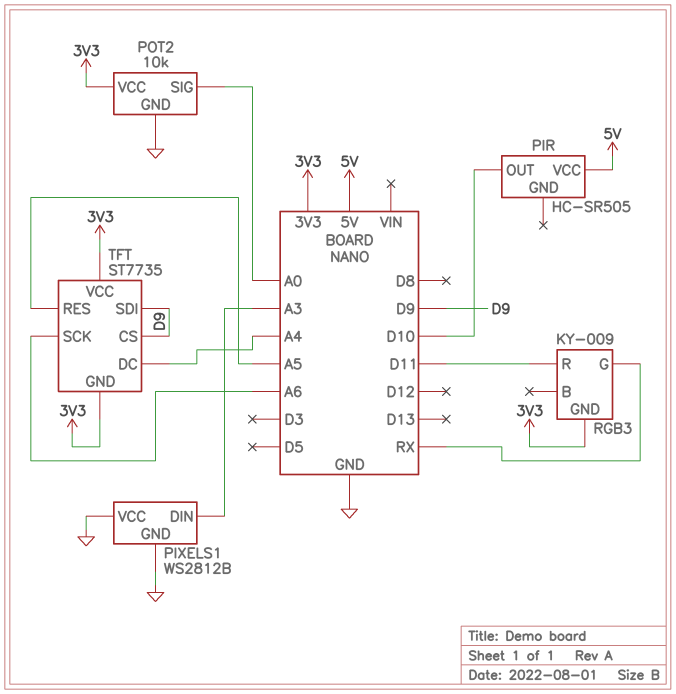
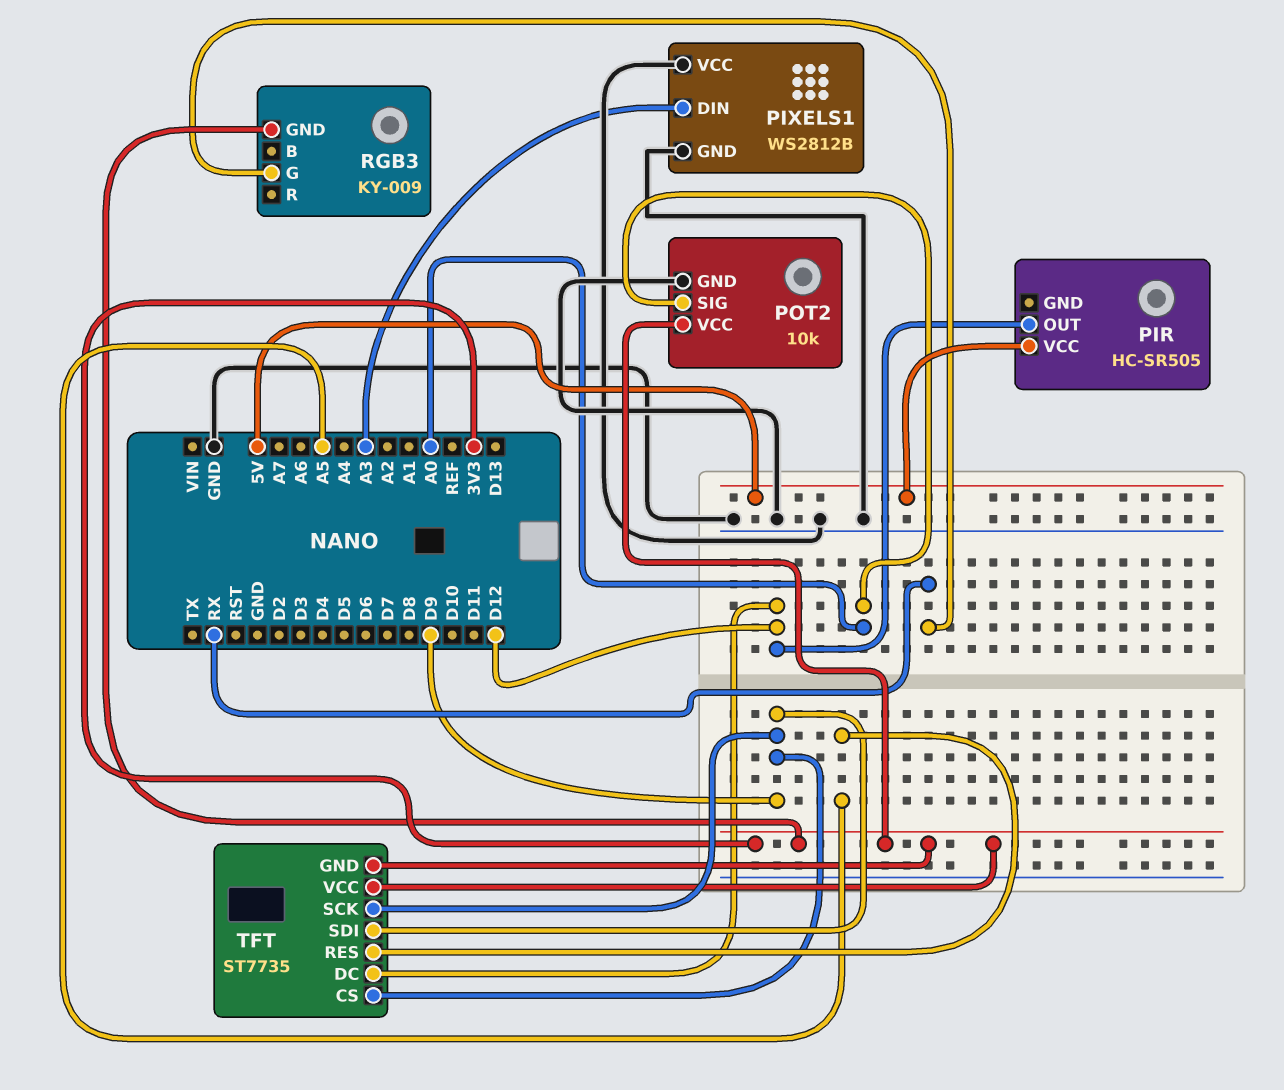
PIR pin OUT: D10 -> D12
RGB3 pin R: D11 -> none
TFT pin DC: A4 -> D12
TFT pin SCK: A6 -> D9

